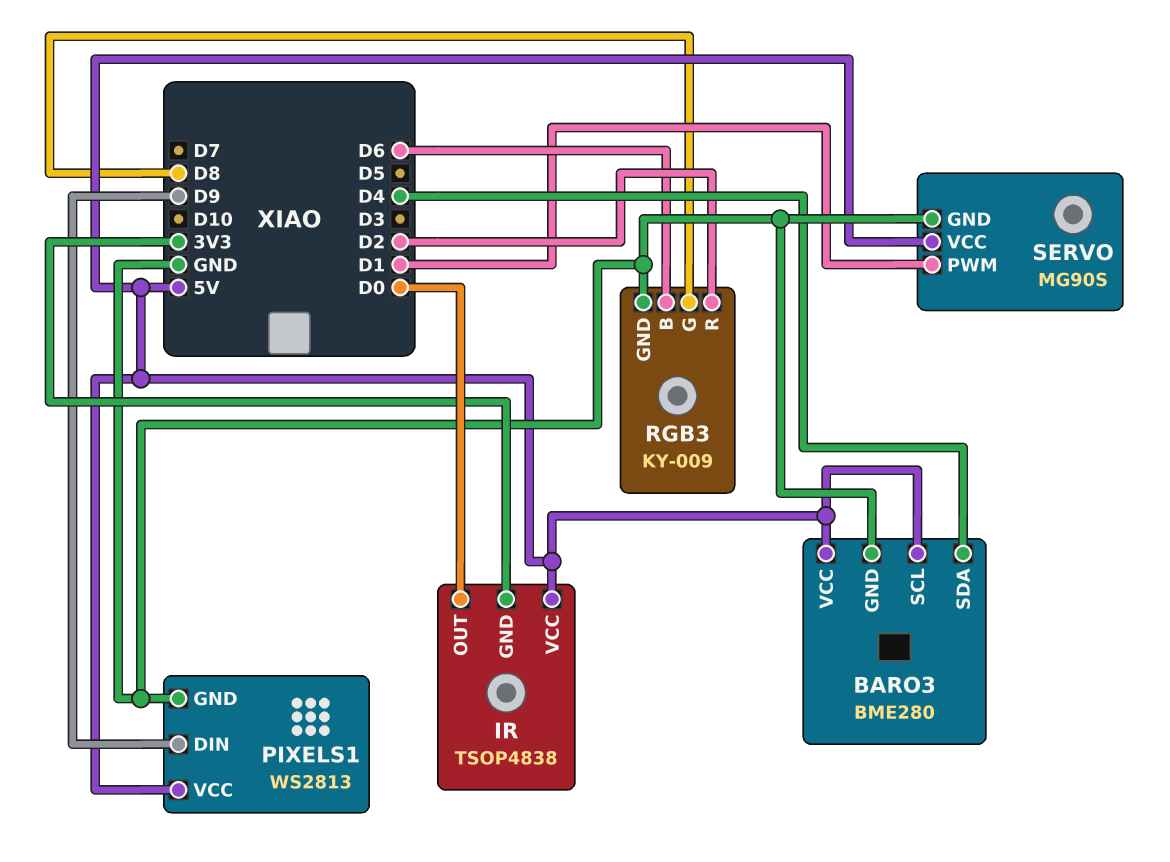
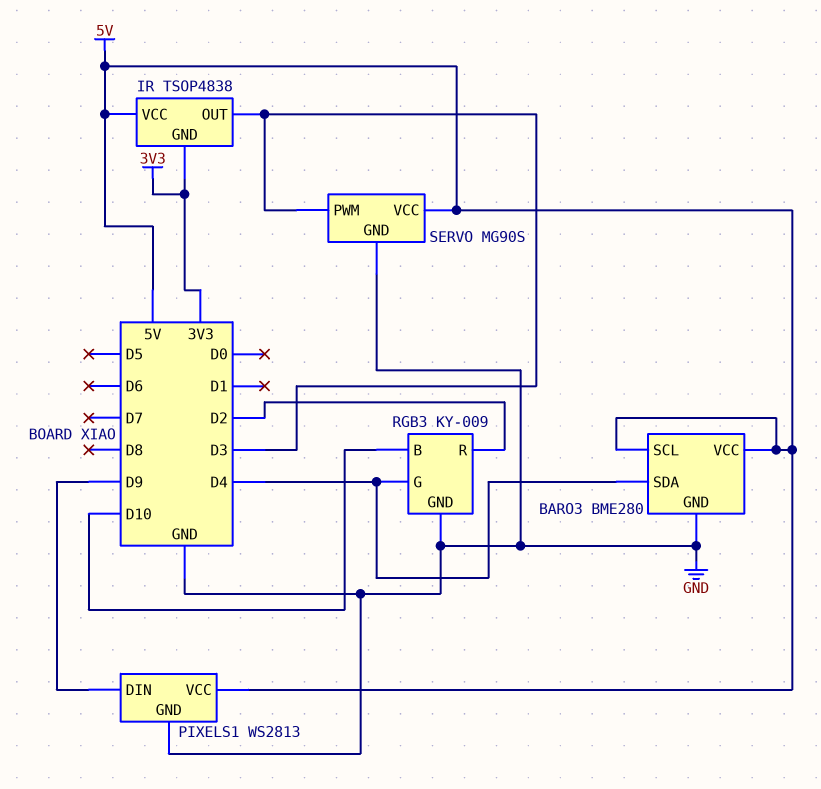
IR pin OUT: D0 -> D3
RGB3 pin B: D6 -> D10
RGB3 pin G: D8 -> D4
SERVO pin PWM: D1 -> D3

